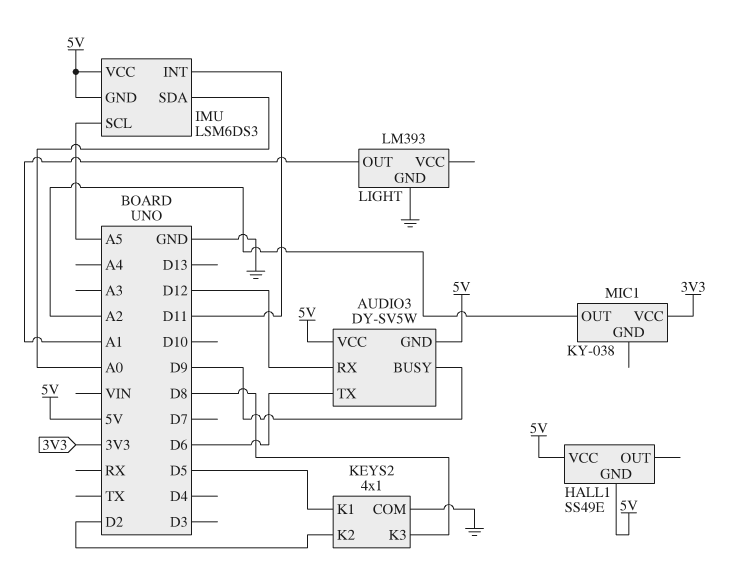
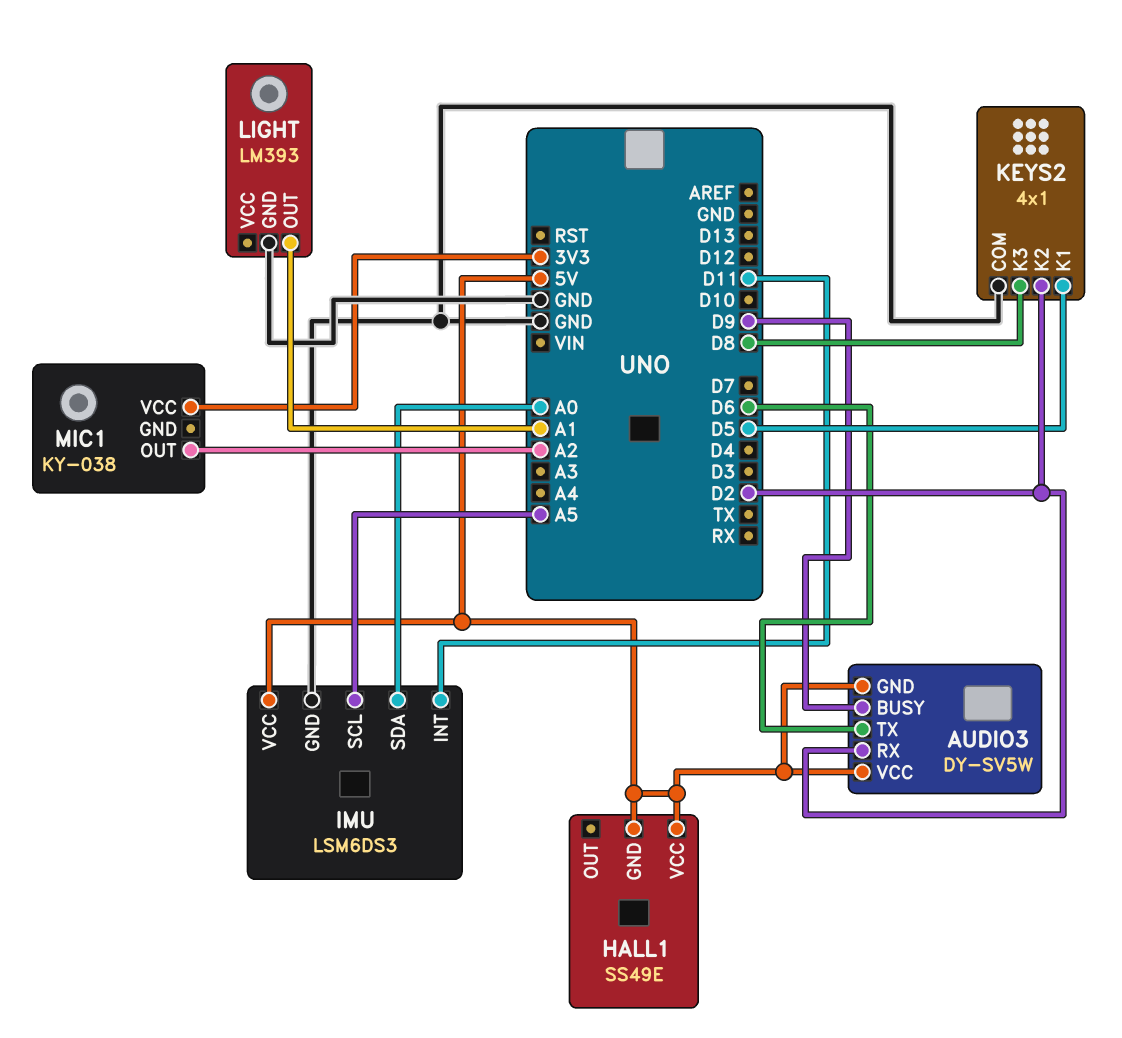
AUDIO3 pin RX: D12 -> D2
IMU pin GND: 5V -> GND

